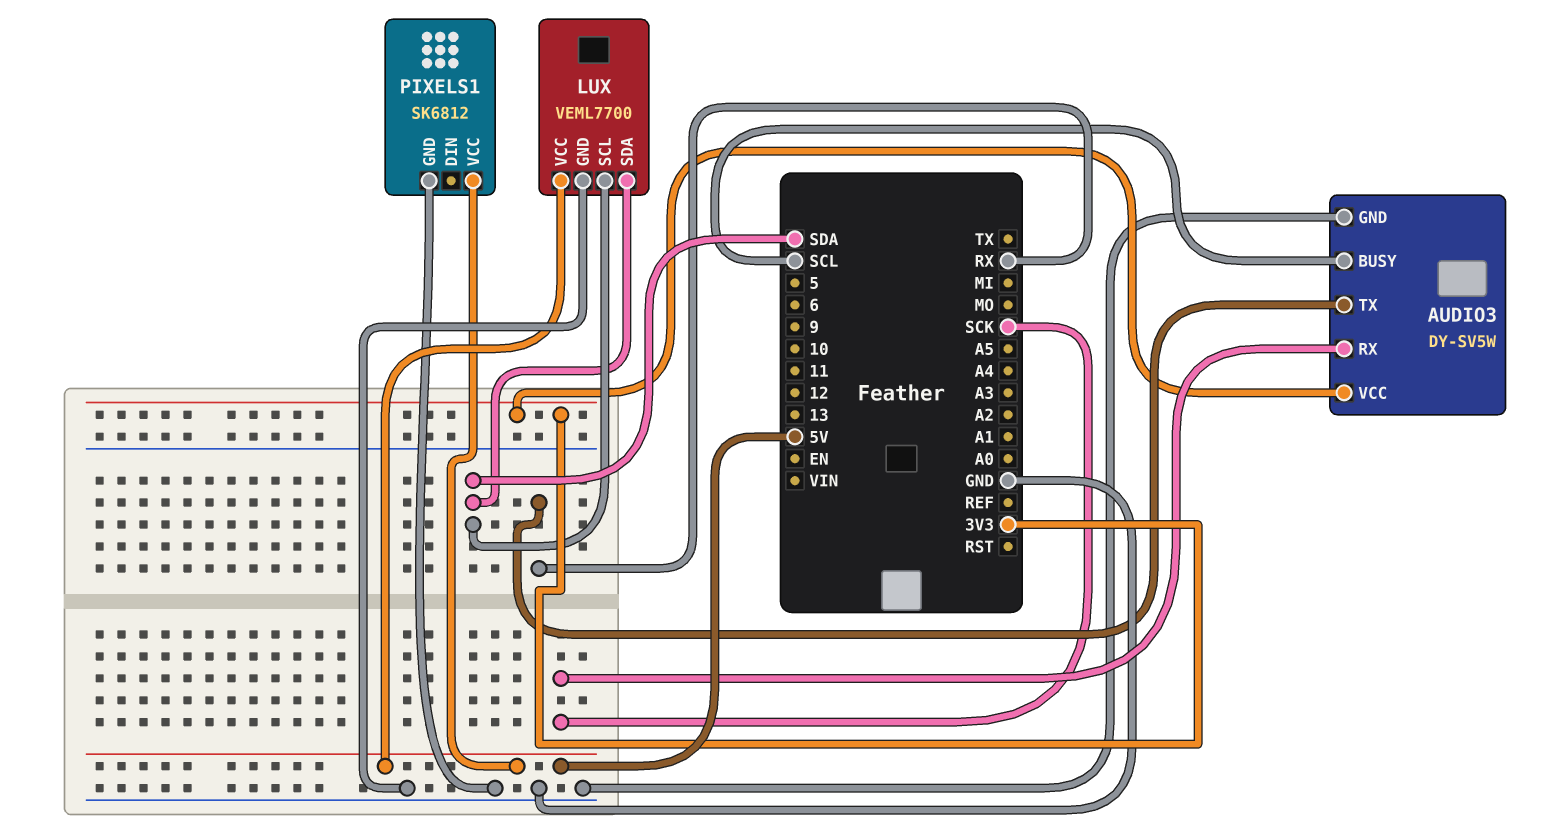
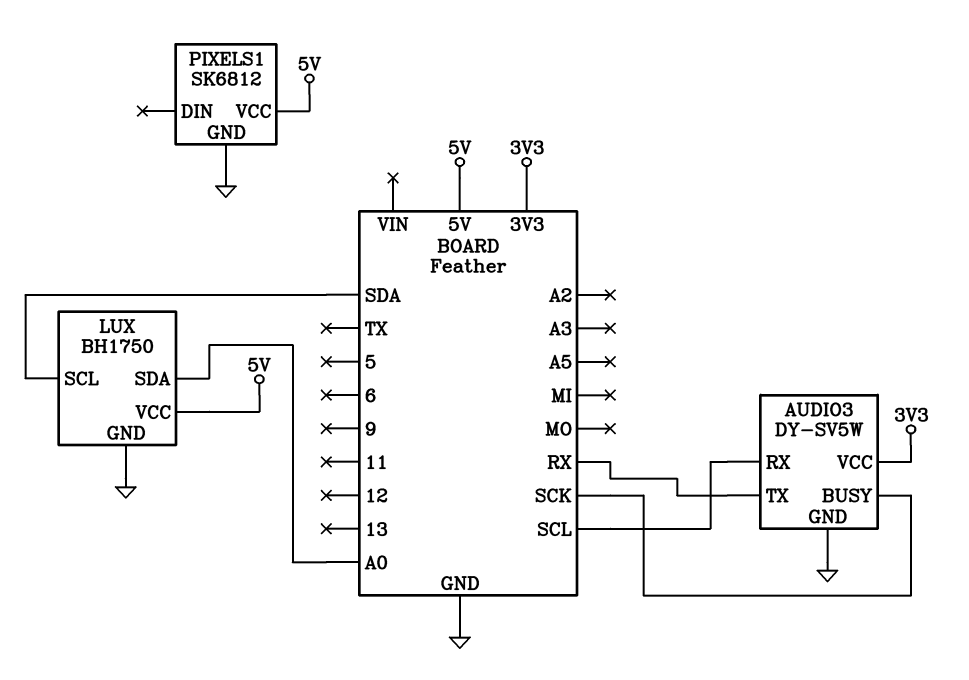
AUDIO3 pin BUSY: SCL -> SCK
AUDIO3 pin RX: SCK -> SCL
LUX: VEML7700 -> BH1750
LUX pin SDA: SDA -> A0

